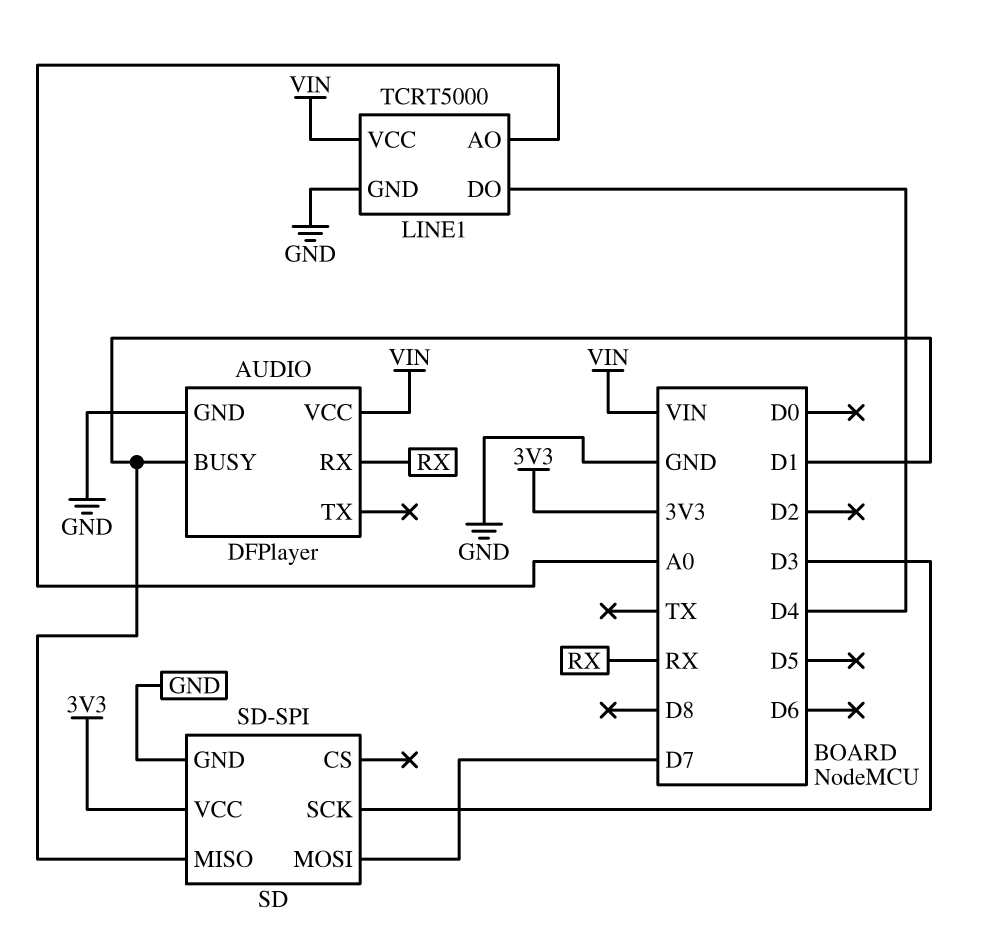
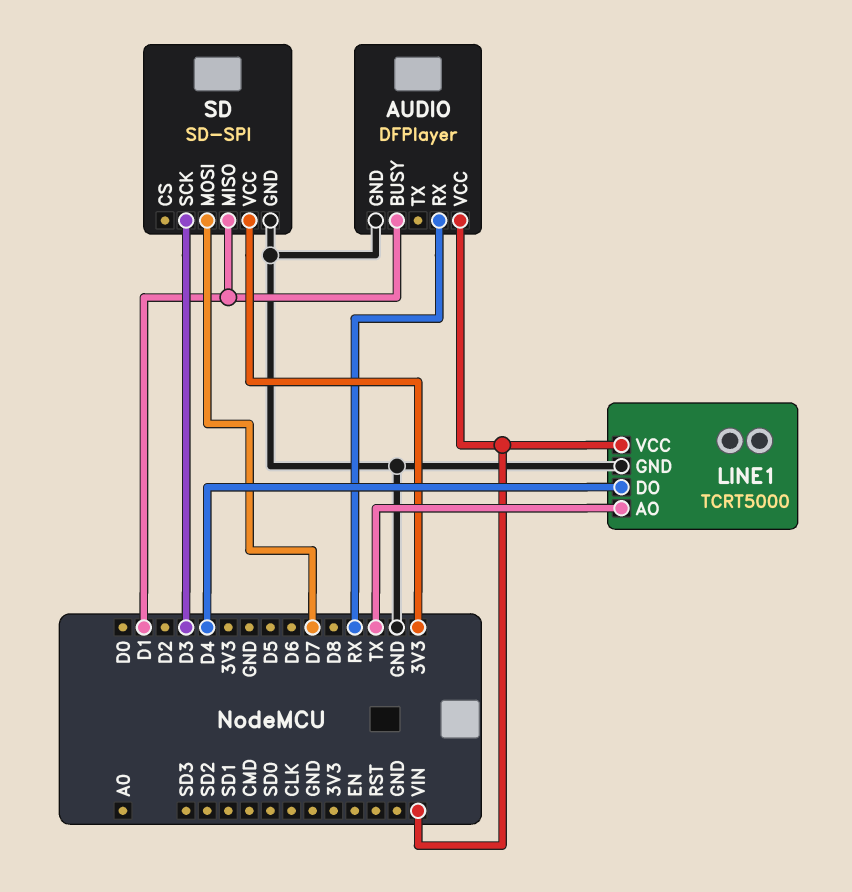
LINE1 pin AO: A0 -> TX

